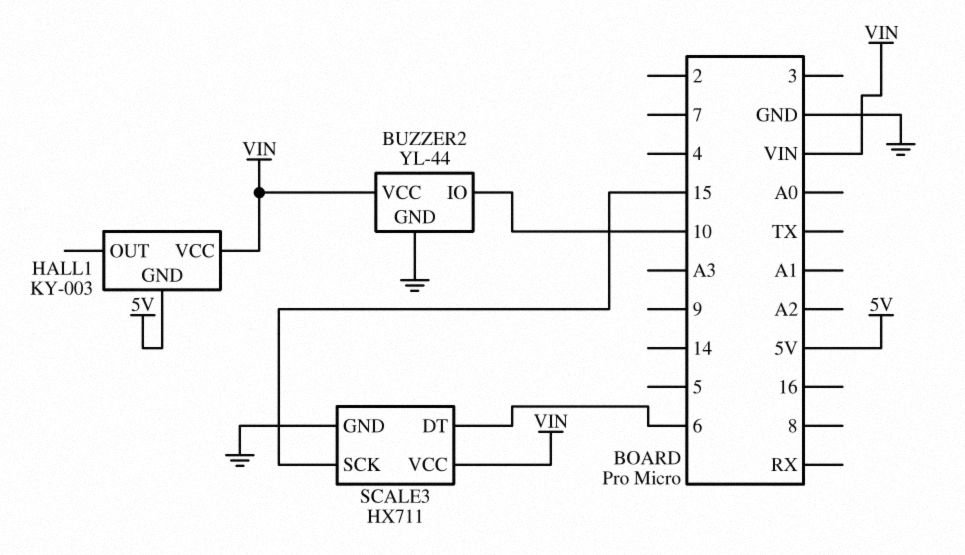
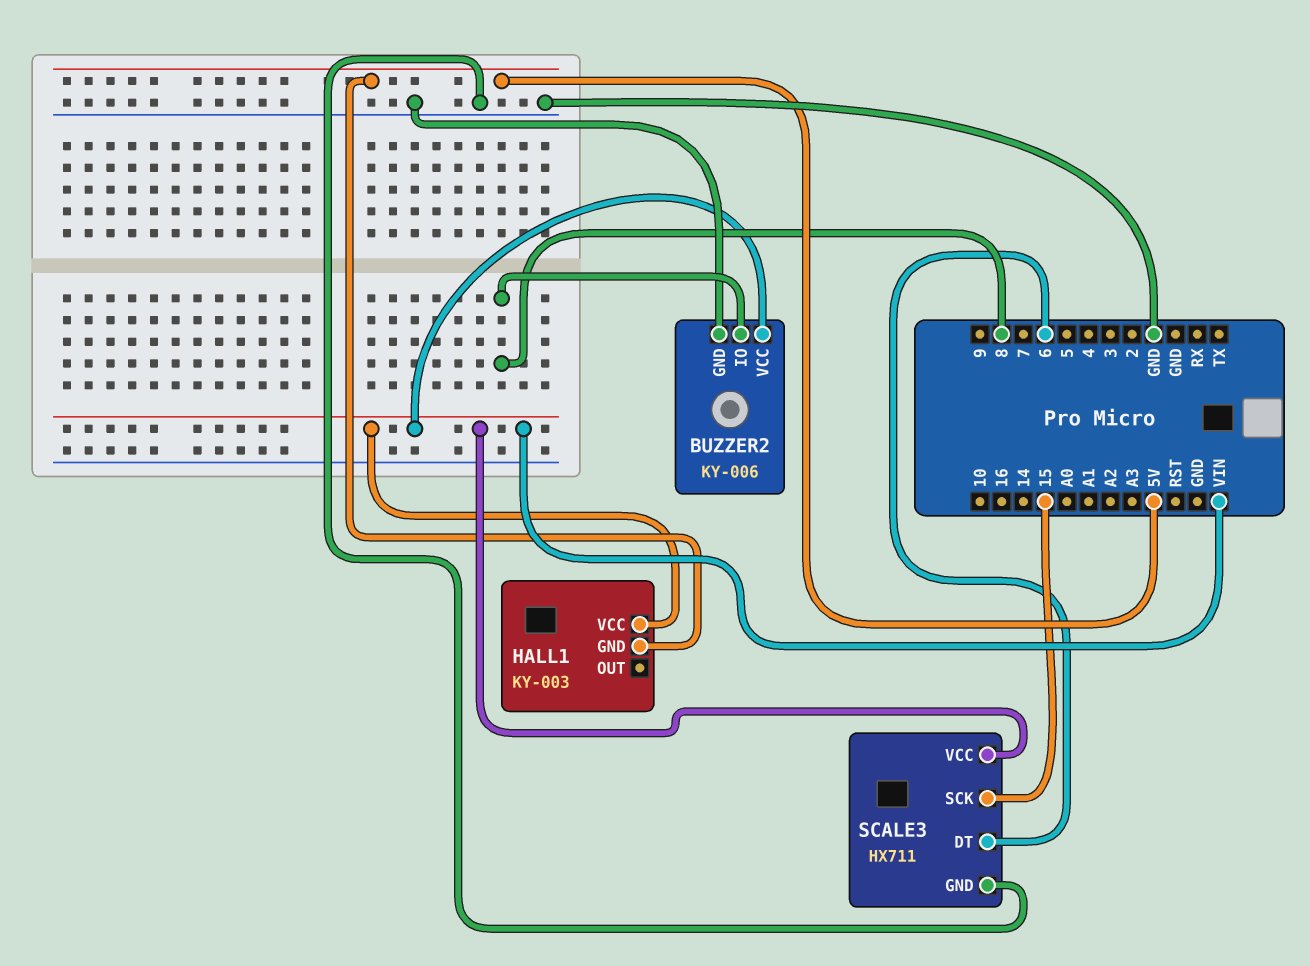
BUZZER2: YL-44 -> KY-006
BUZZER2 pin IO: 10 -> 8

